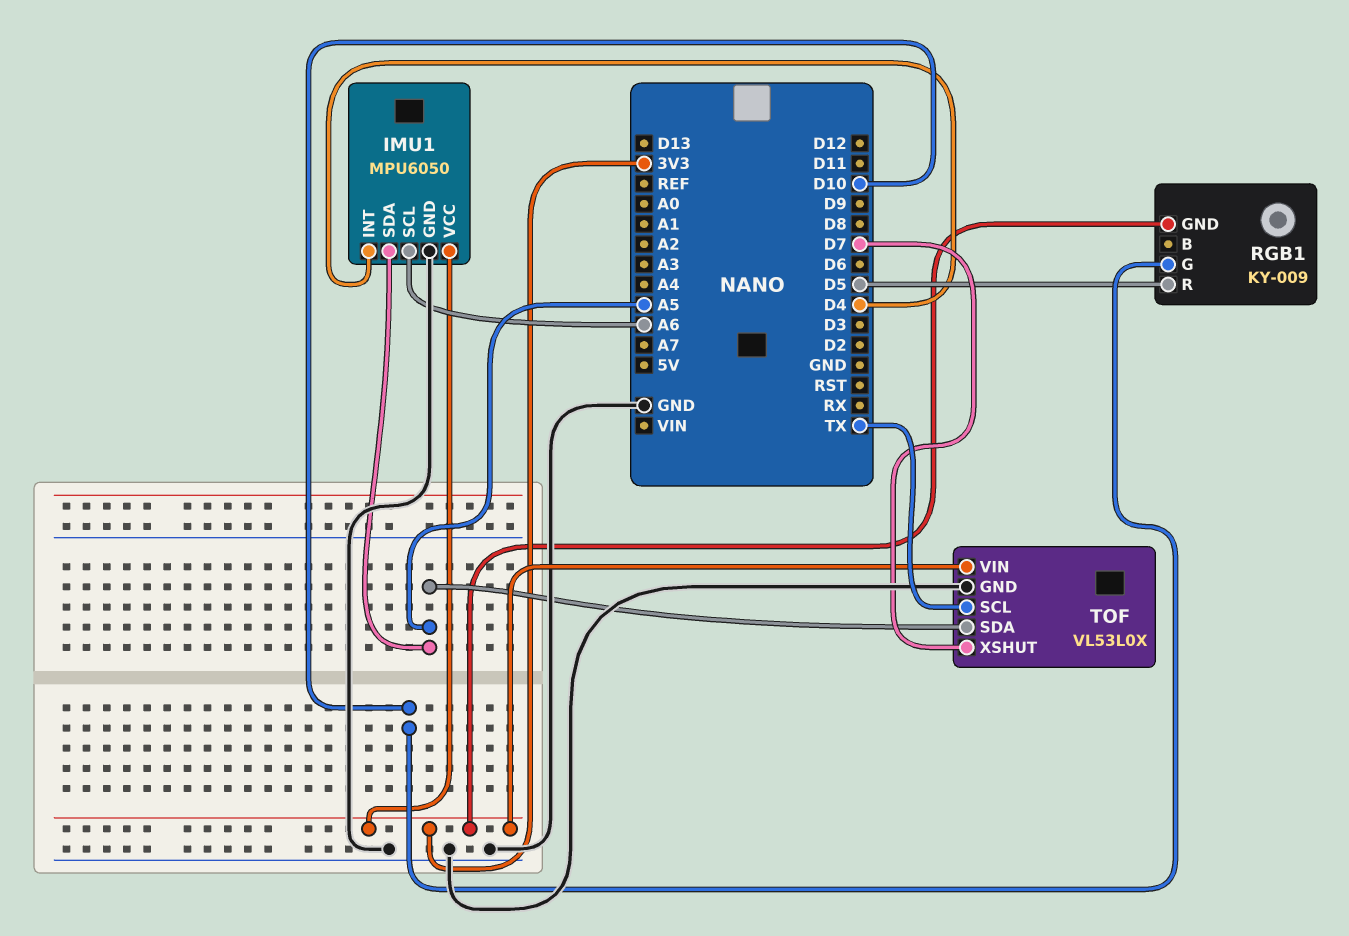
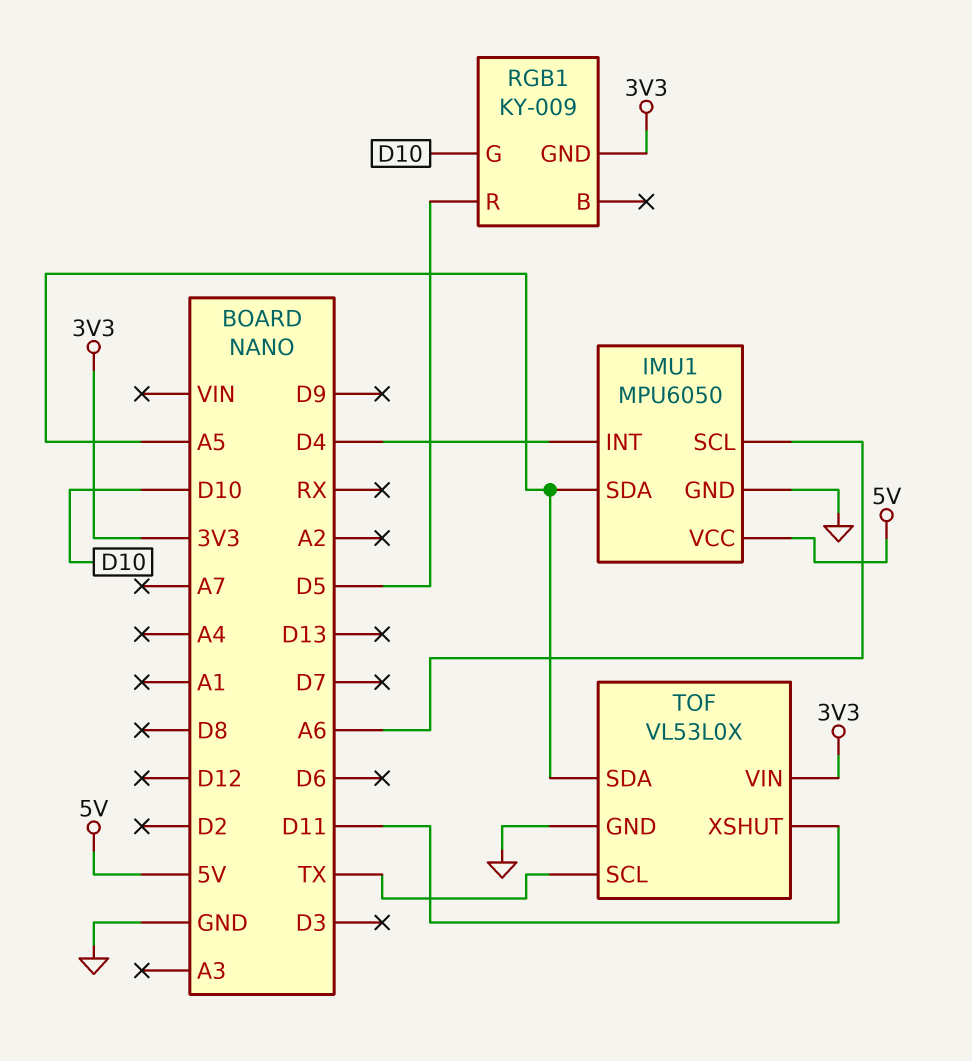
IMU1 pin VCC: 3V3 -> 5V
TOF pin XSHUT: D7 -> D11

